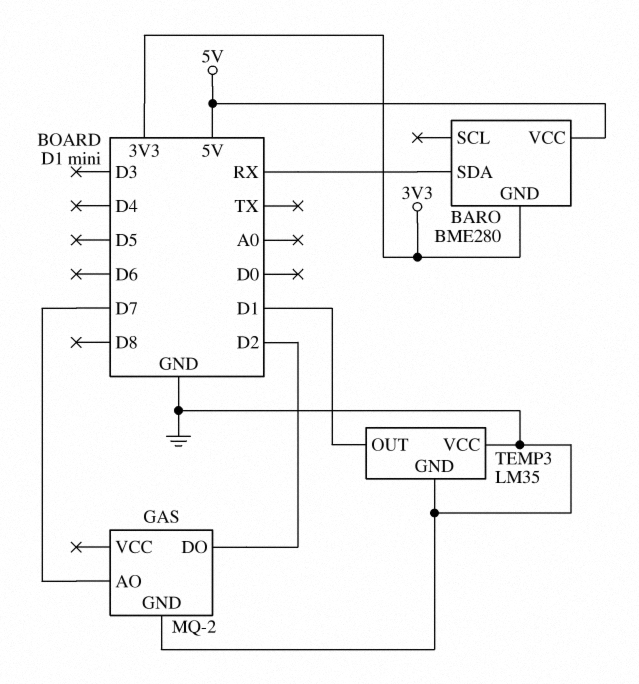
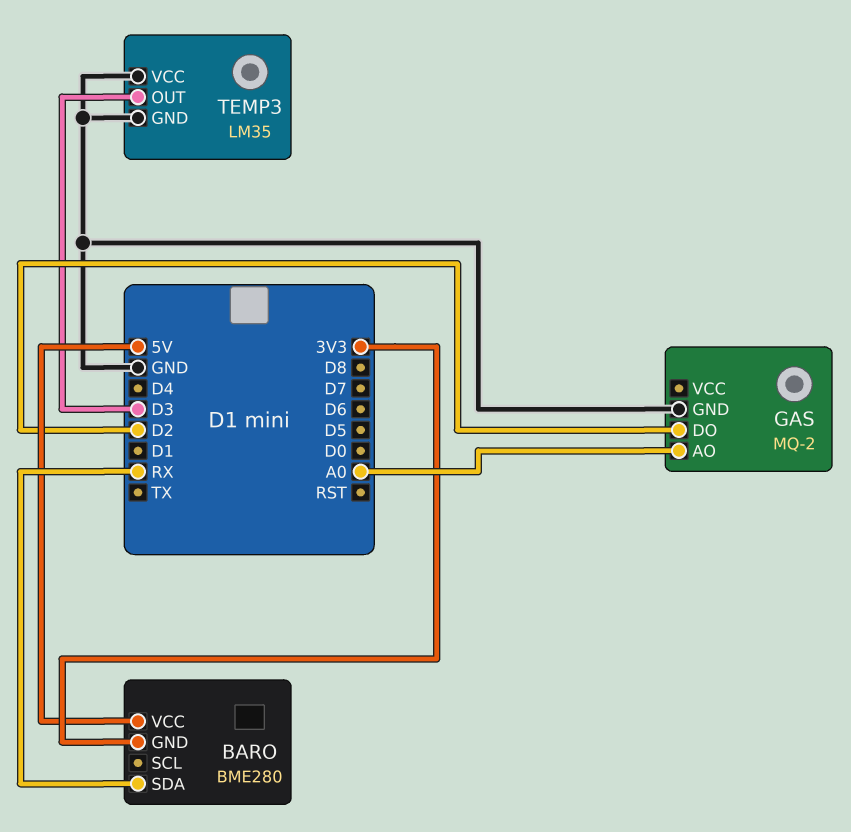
GAS pin AO: D7 -> A0
TEMP3 pin OUT: D1 -> D3

